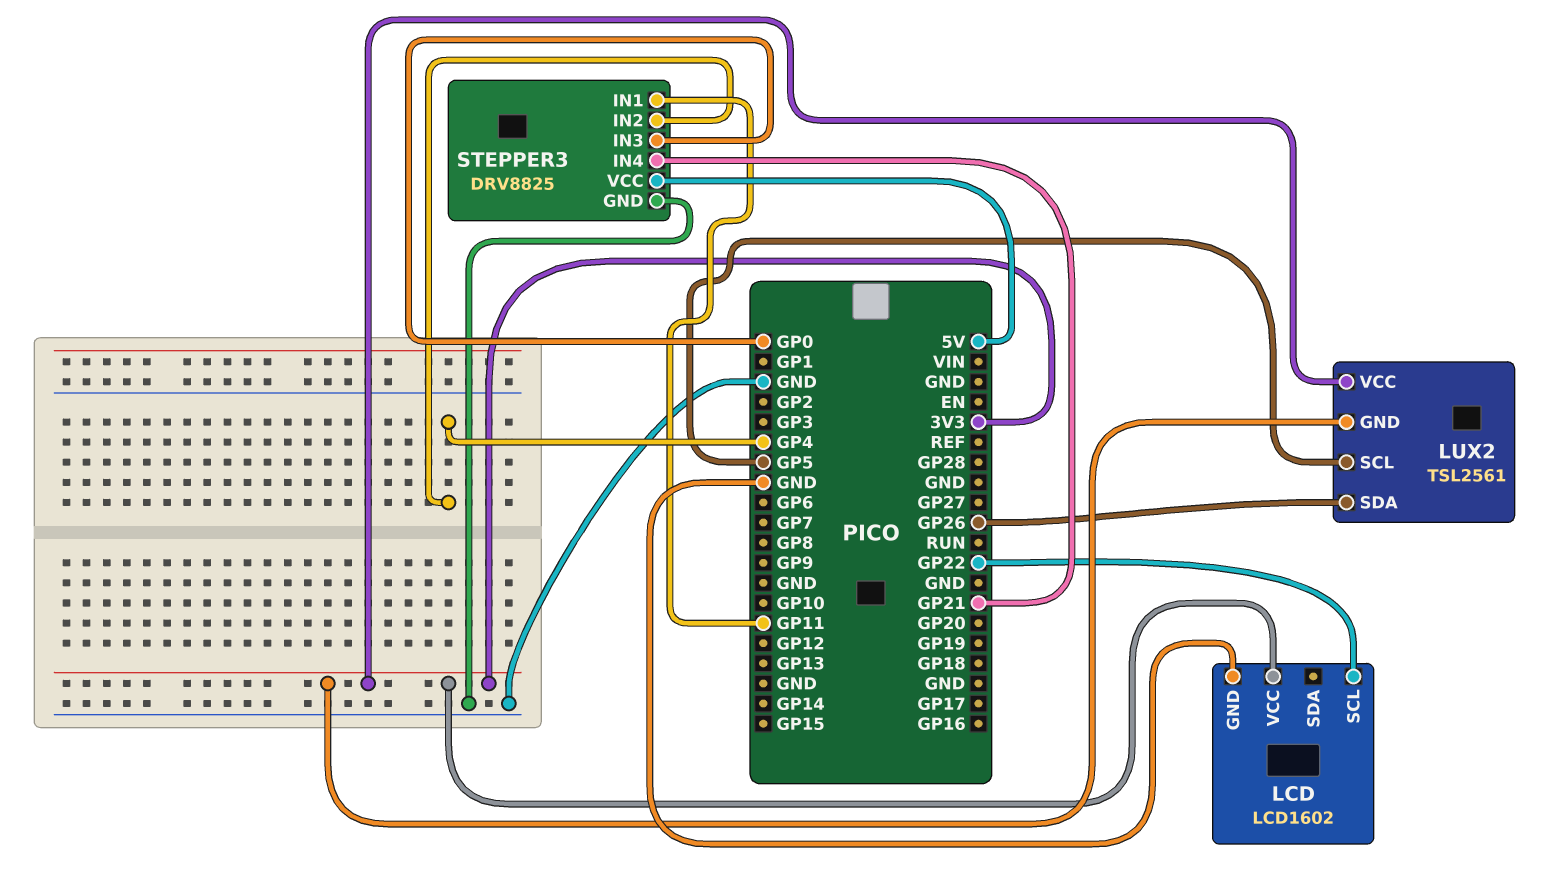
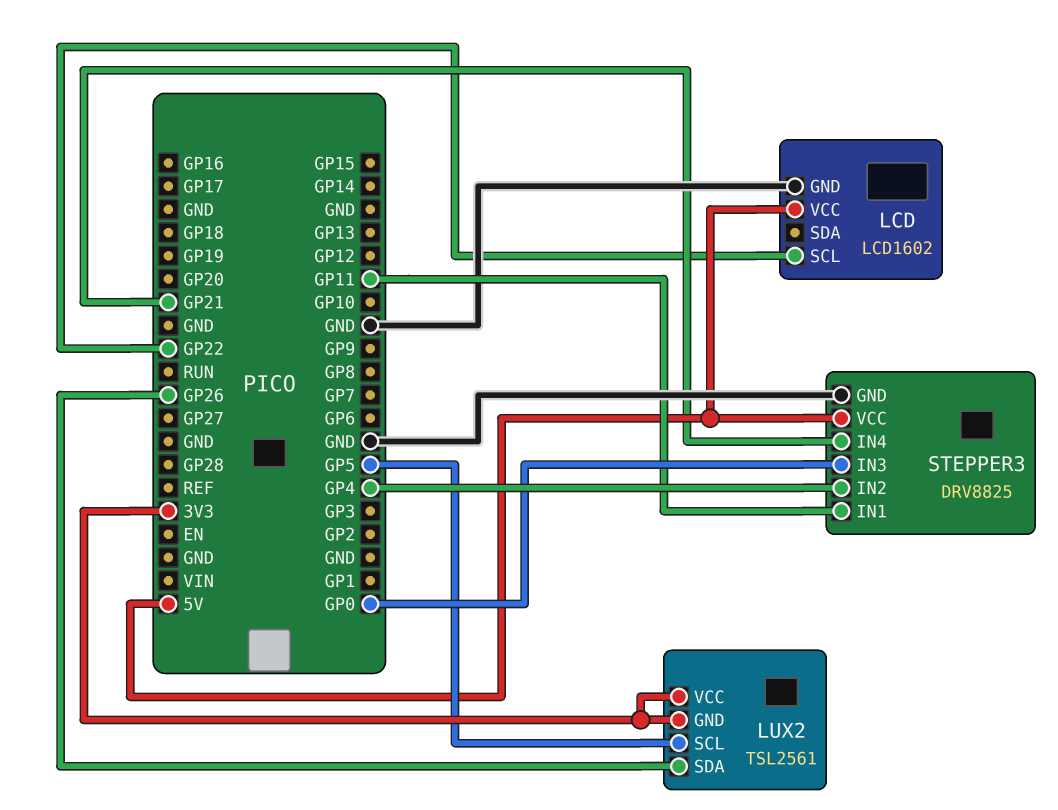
LCD pin VCC: 3V3 -> 5V

